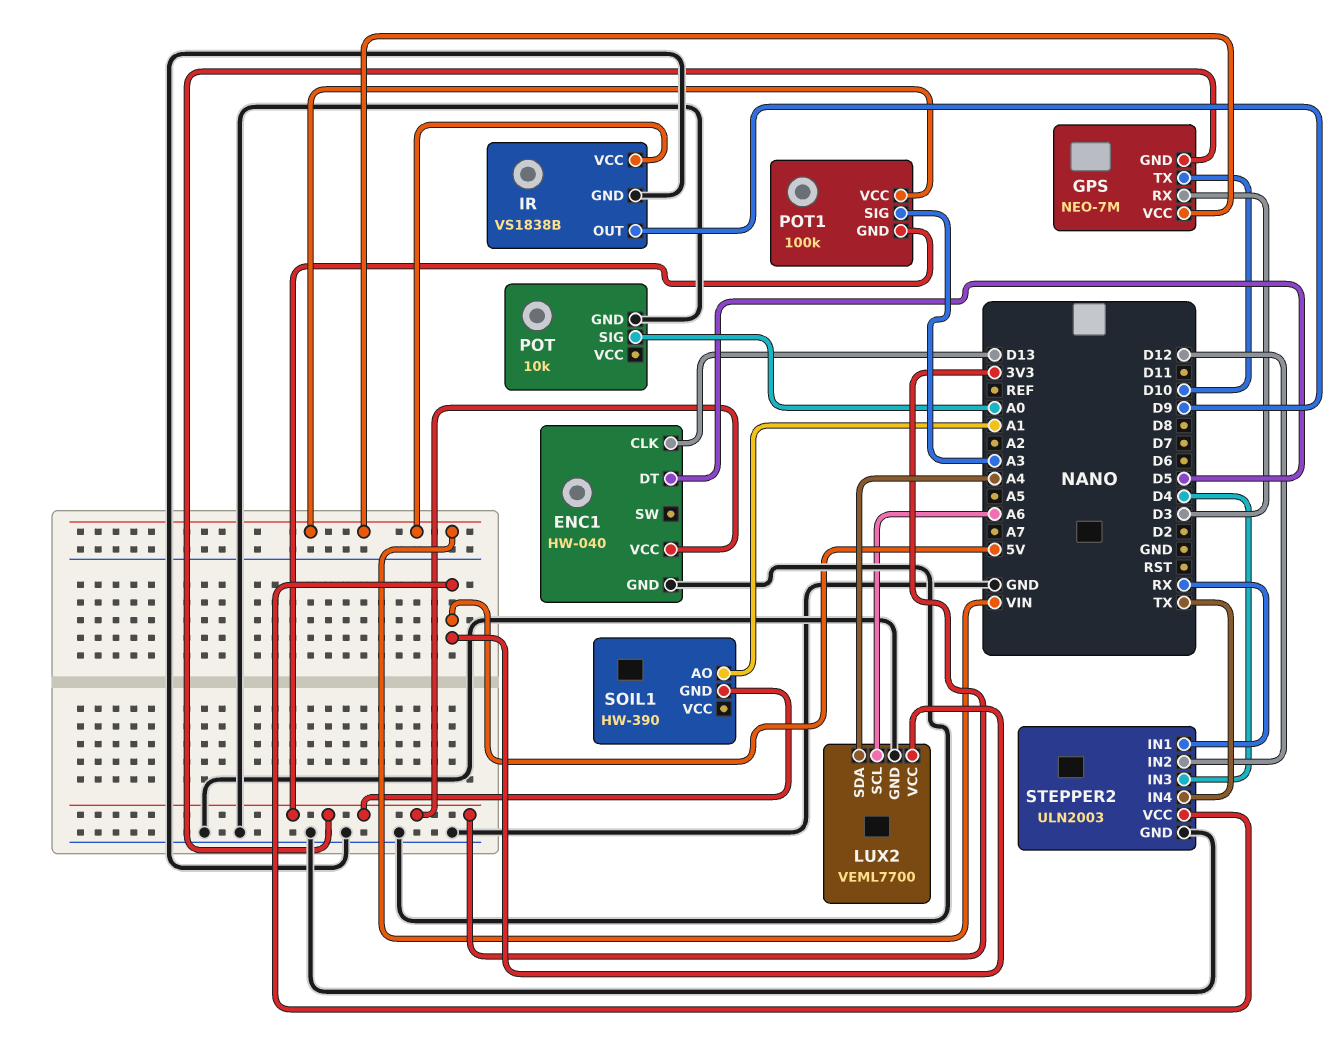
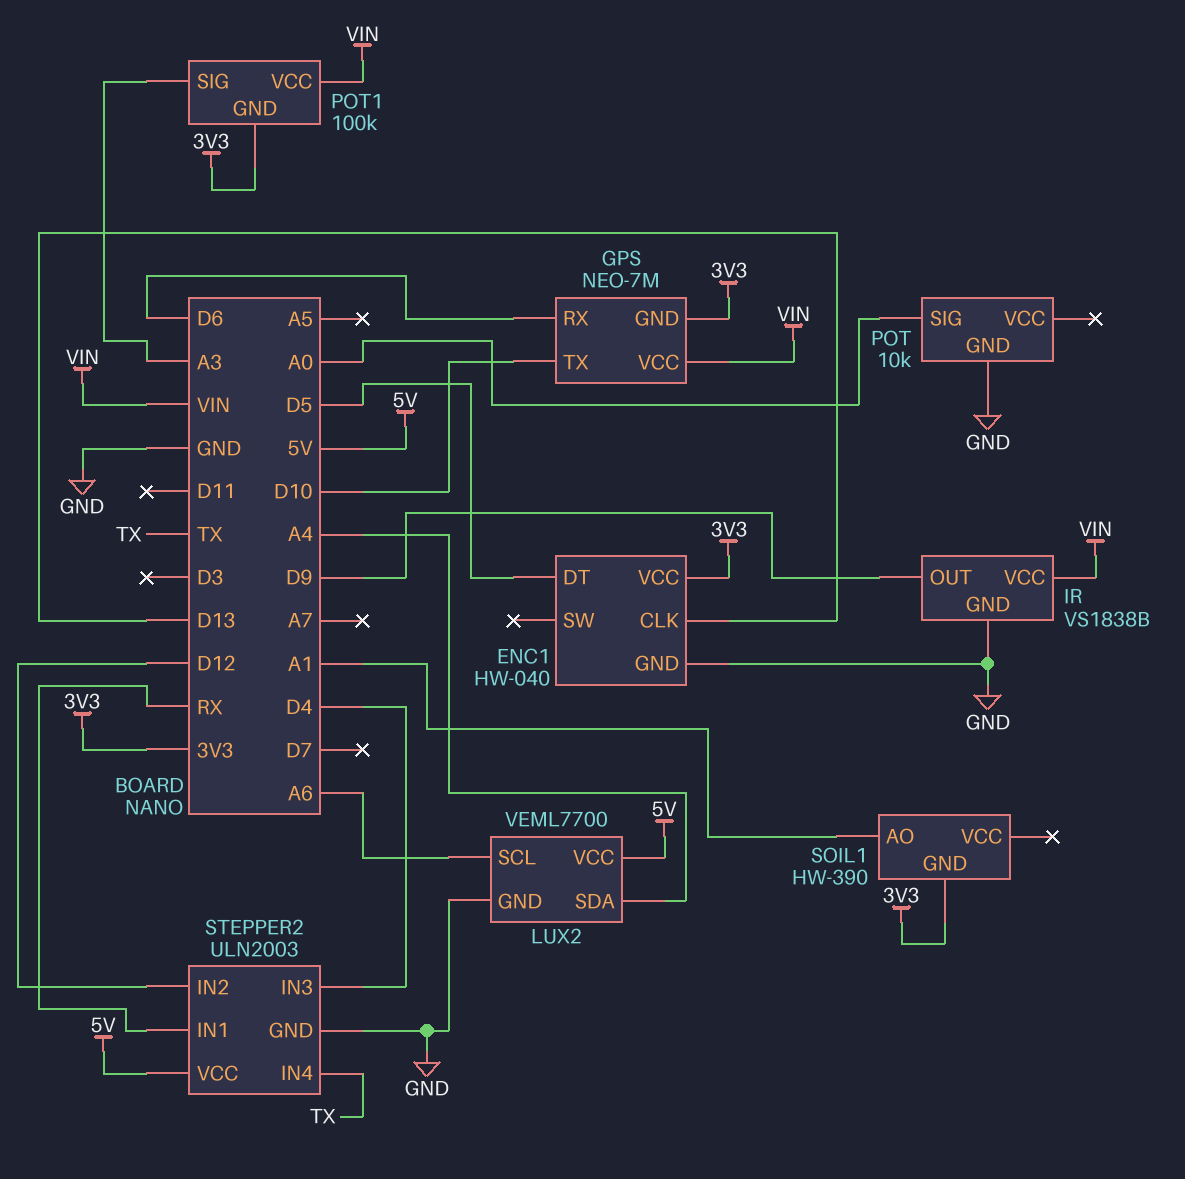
GPS pin RX: D3 -> D6

